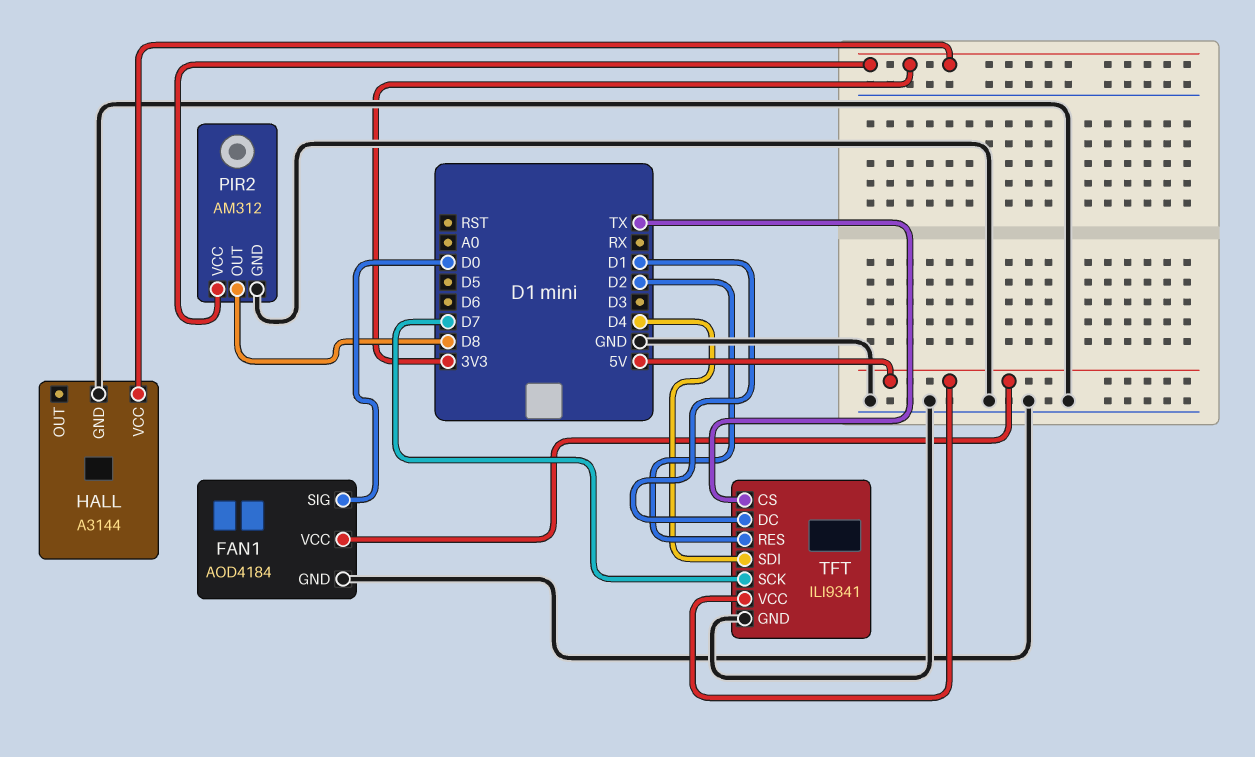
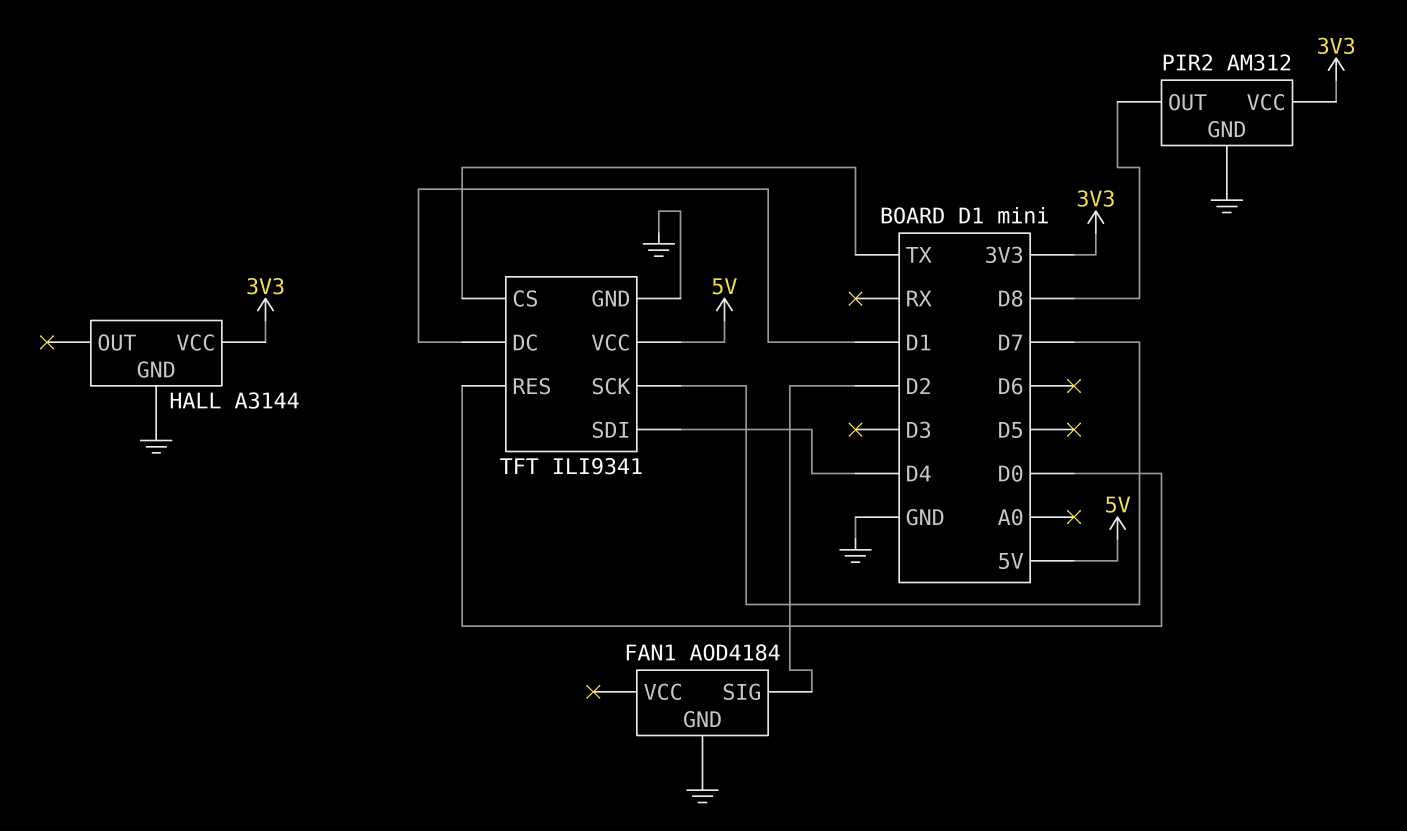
FAN1 pin SIG: D0 -> D2
FAN1 pin VCC: 5V -> none
TFT pin RES: D2 -> D0

